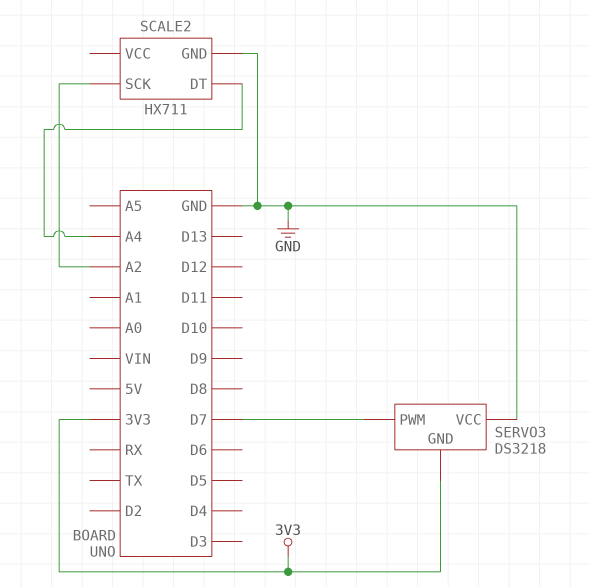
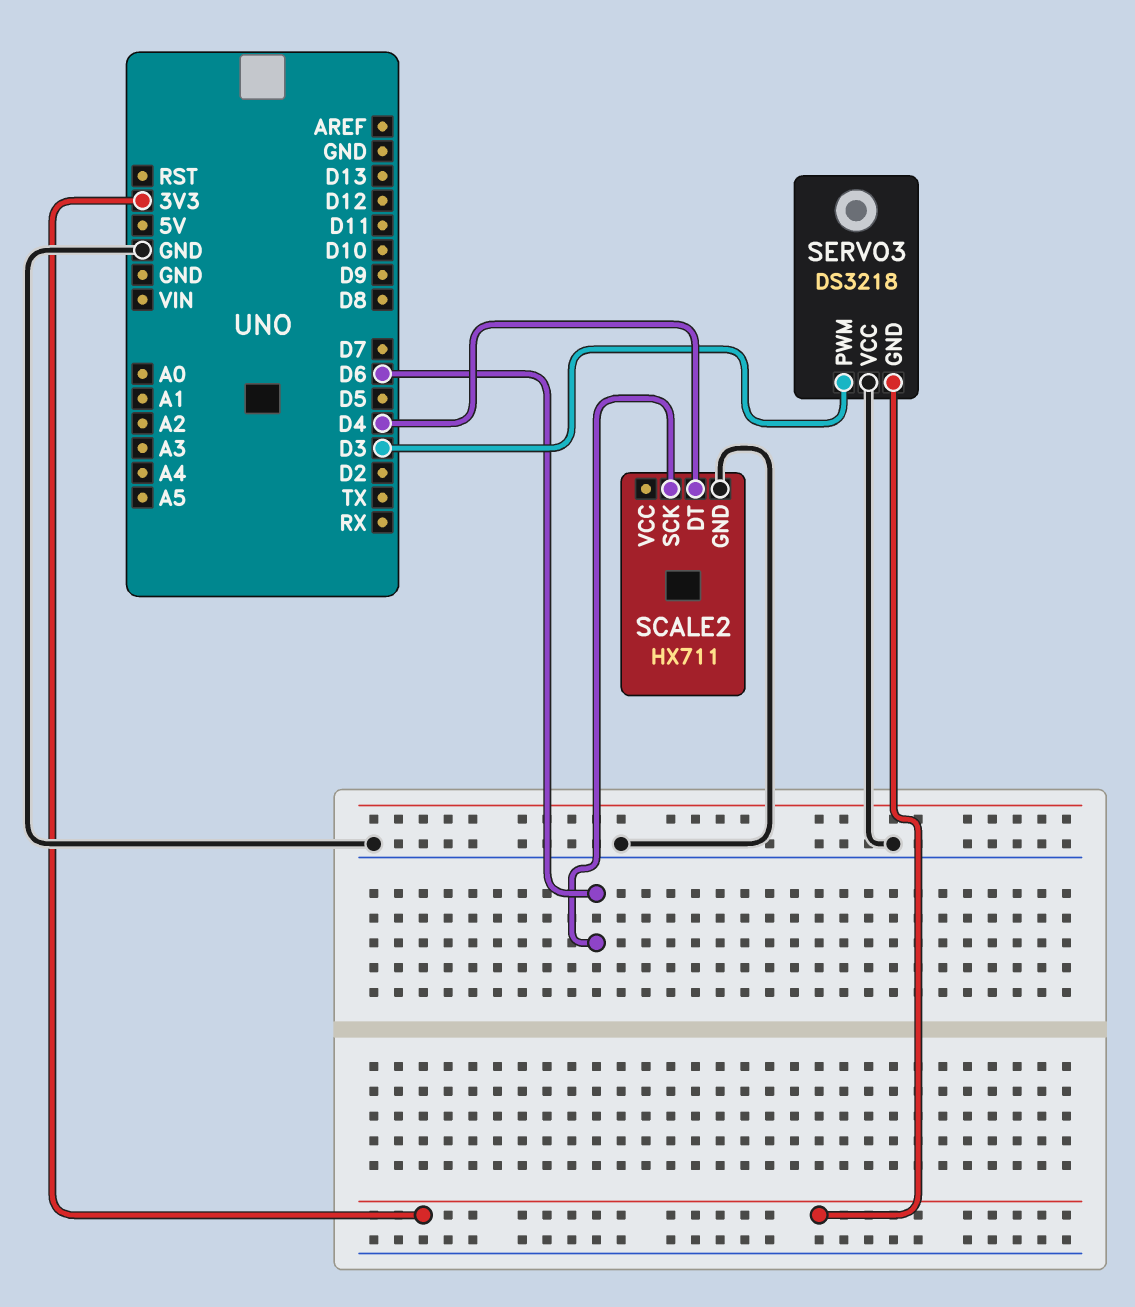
SCALE2 pin DT: A4 -> D4
SCALE2 pin SCK: A2 -> D6
SERVO3 pin PWM: D7 -> D3

